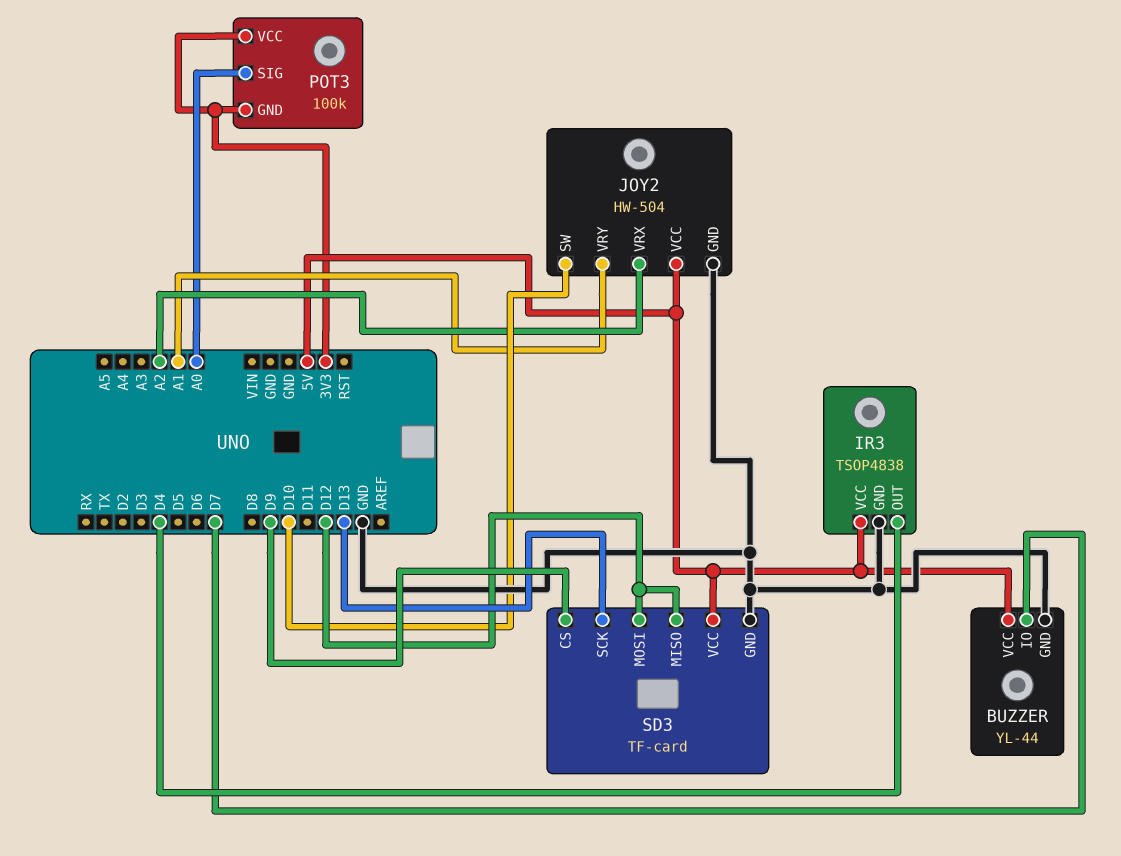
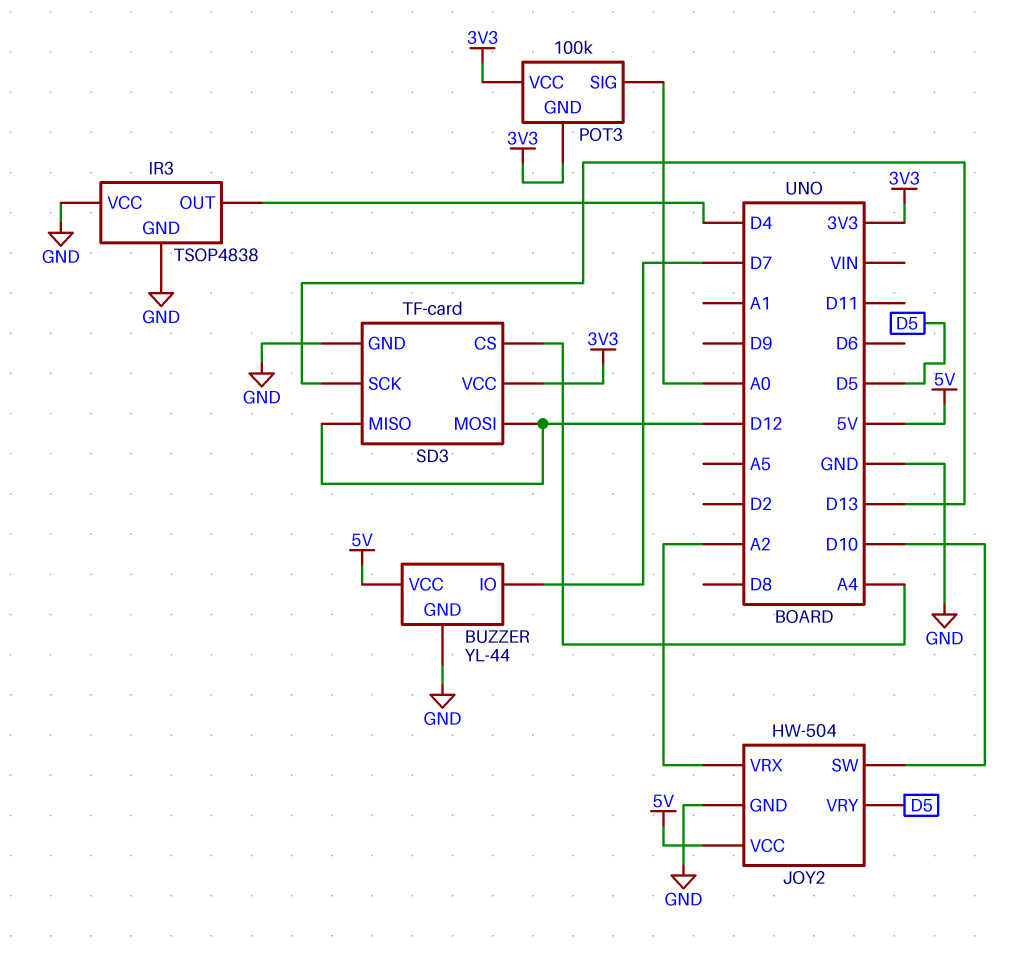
IR3 pin VCC: 5V -> GND
JOY2 pin VRY: A1 -> D5
SD3 pin CS: D9 -> A4
SD3 pin VCC: 5V -> 3V3

